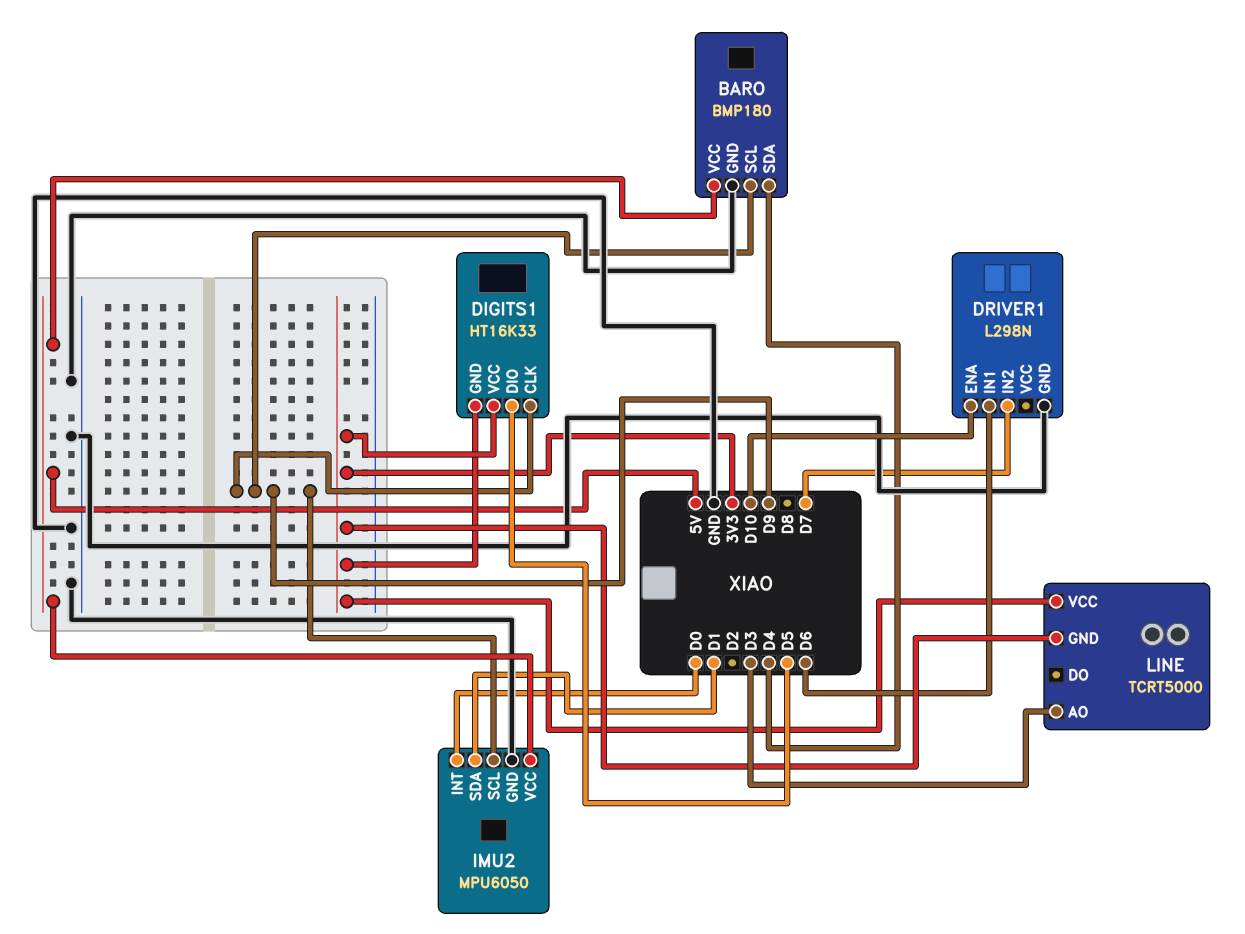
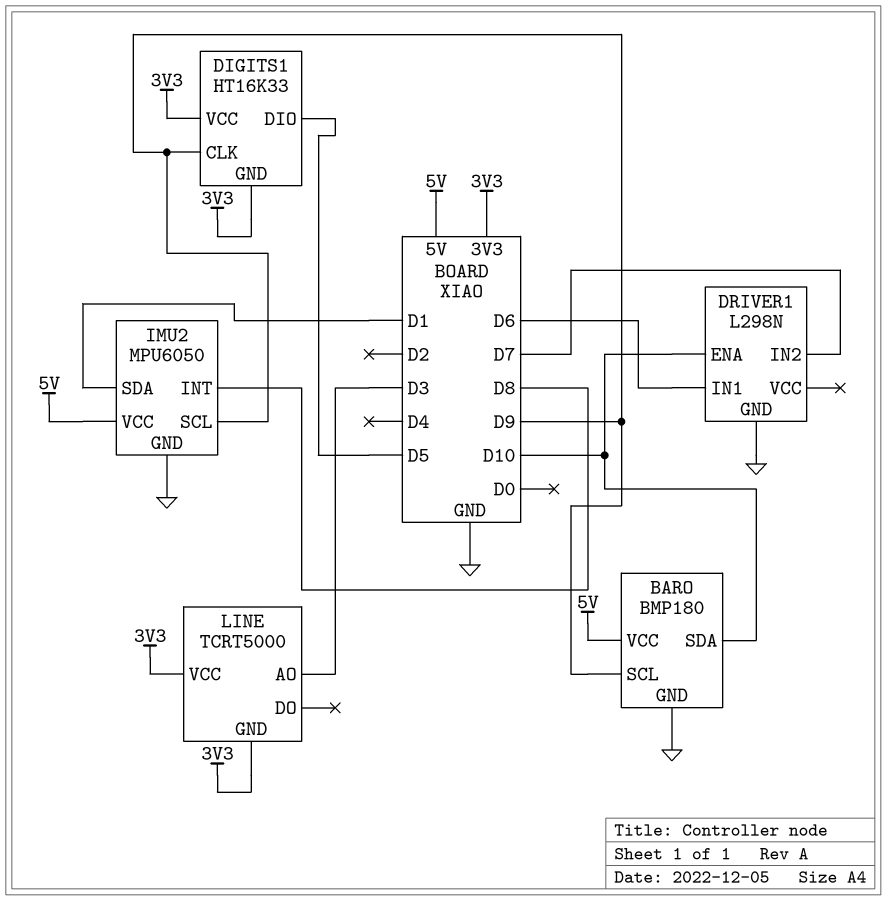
BARO pin SDA: D4 -> D10
IMU2 pin INT: D0 -> D8

